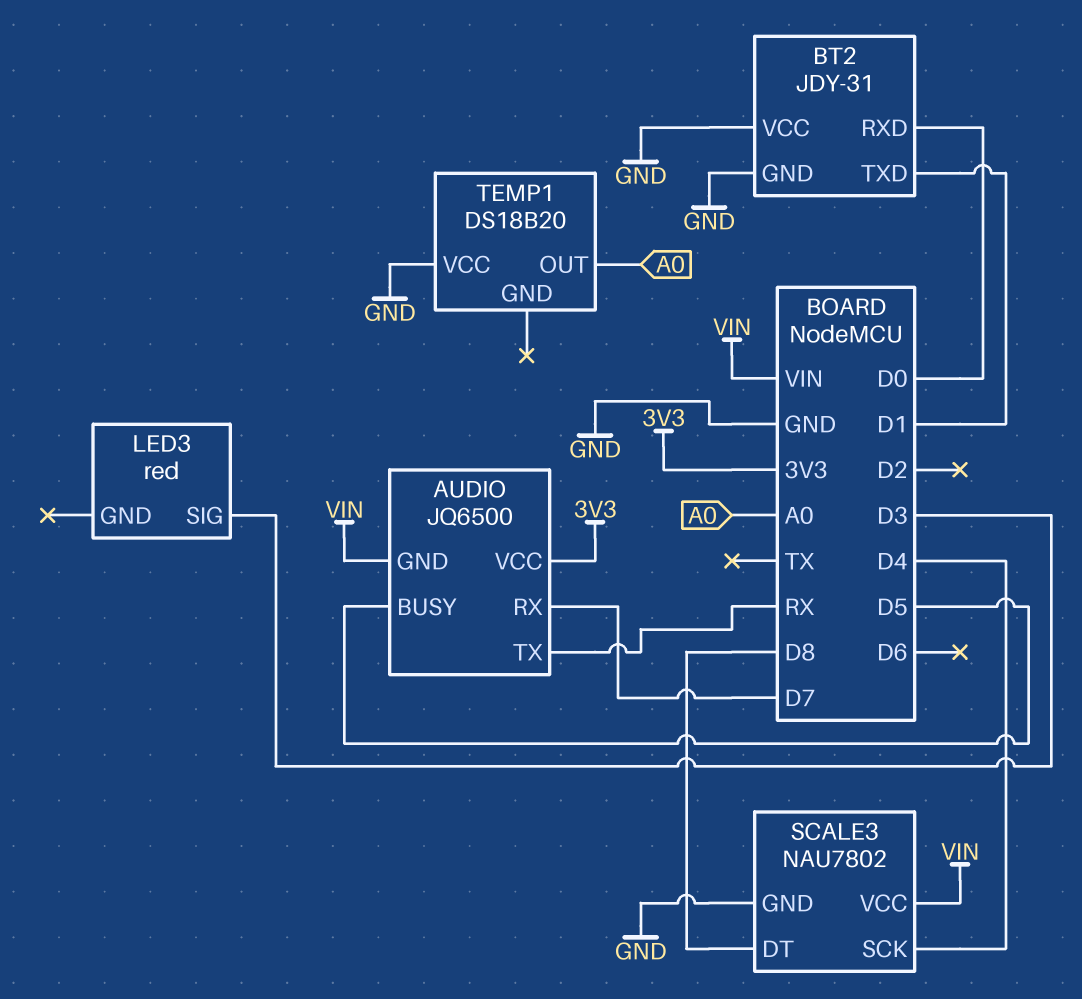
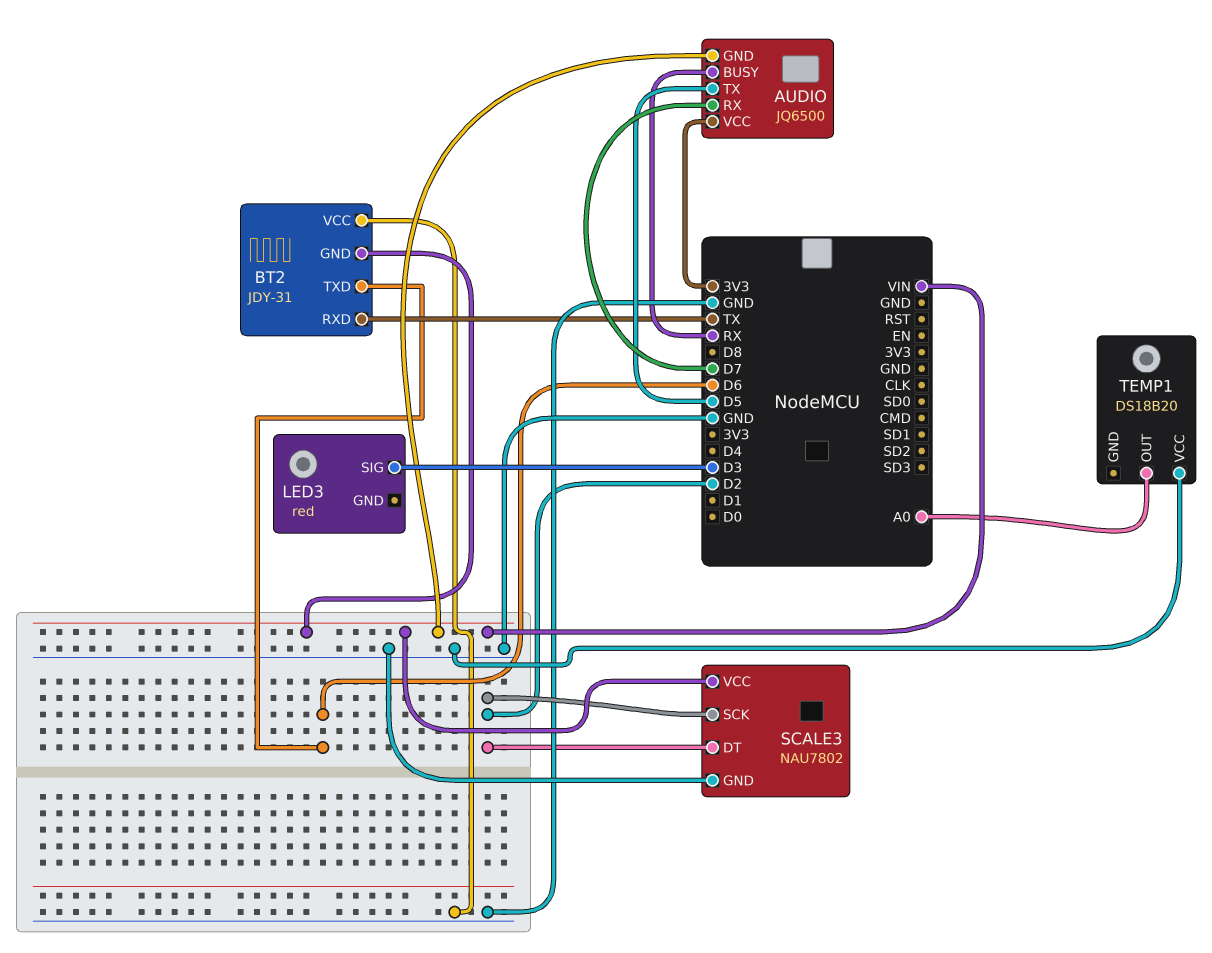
AUDIO pin BUSY: D5 -> RX
AUDIO pin TX: RX -> D5
BT2 pin GND: GND -> VIN
BT2 pin RXD: D0 -> TX
BT2 pin TXD: D1 -> D6
SCALE3 pin DT: D8 -> D2
SCALE3 pin SCK: D4 -> D2

